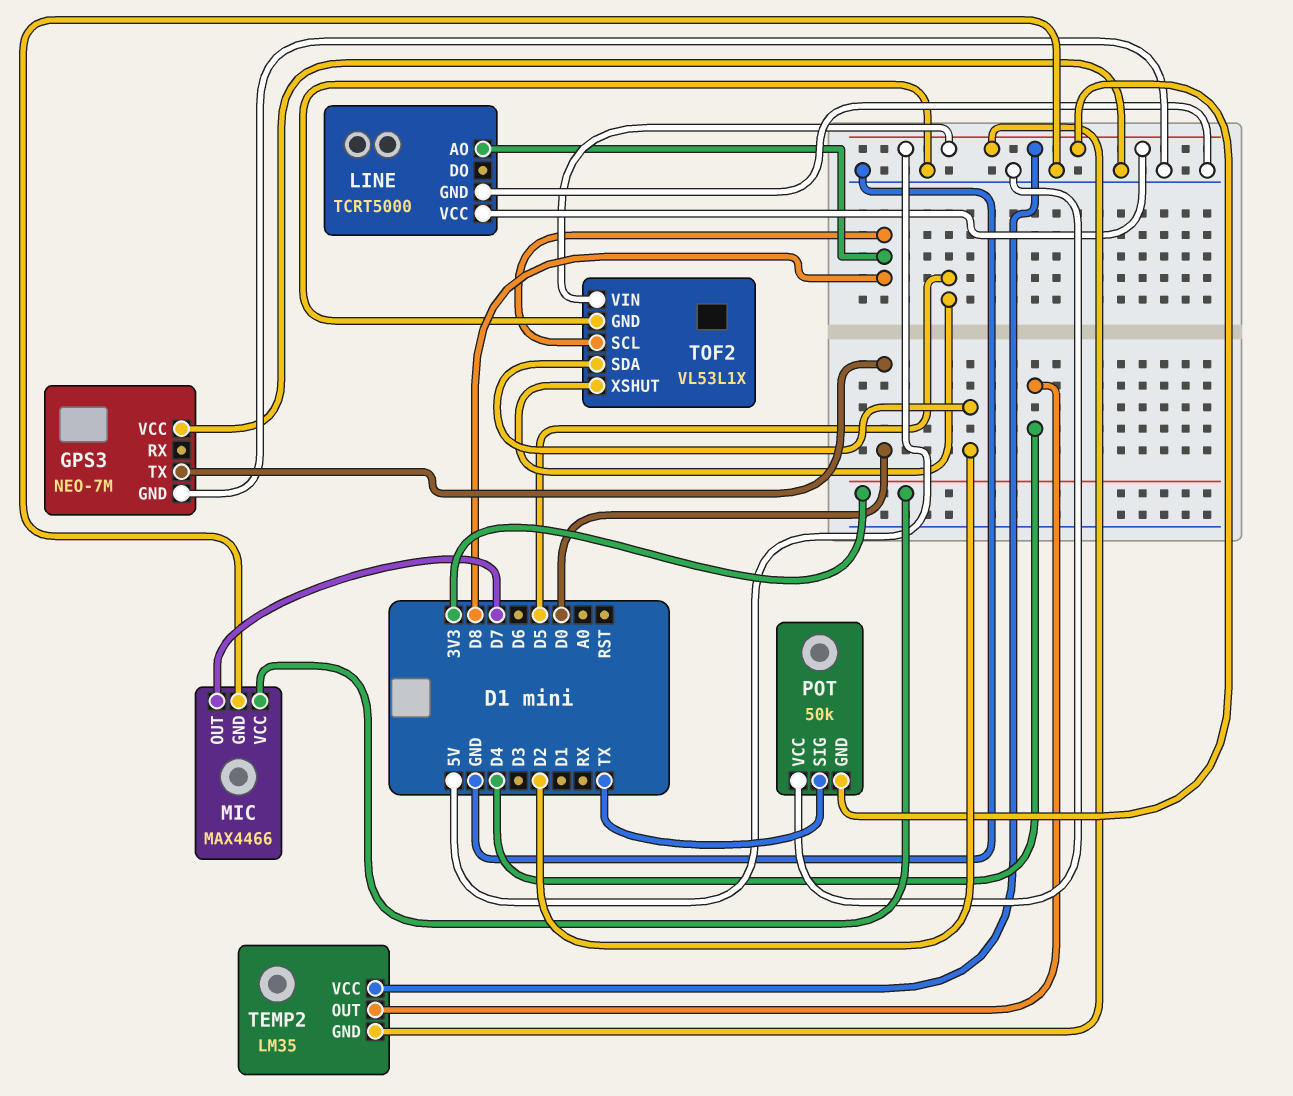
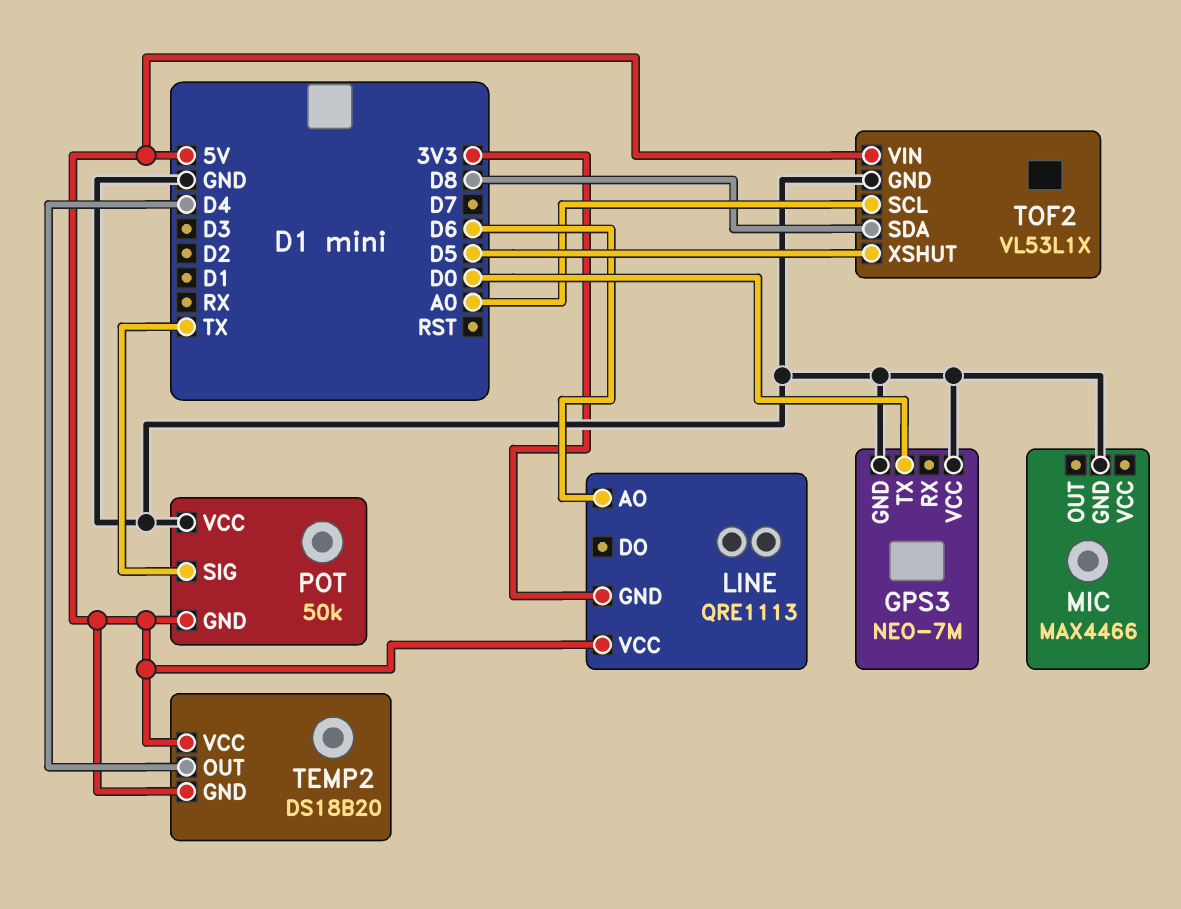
LINE: TCRT5000 -> QRE1113
LINE pin AO: D8 -> D6
LINE pin GND: GND -> 3V3
MIC pin OUT: D7 -> none
MIC pin VCC: 3V3 -> none
TEMP2: LM35 -> DS18B20
TOF2 pin SCL: D8 -> A0
TOF2 pin SDA: D2 -> D8

